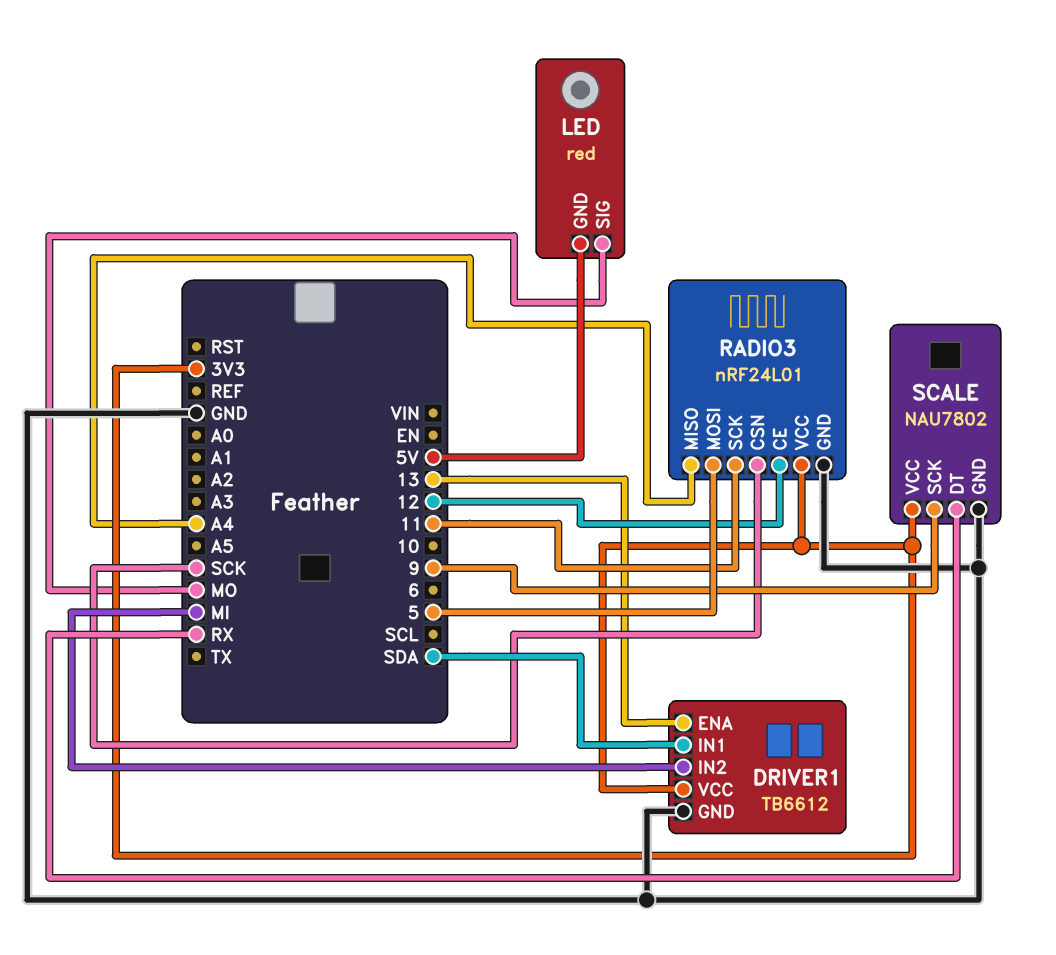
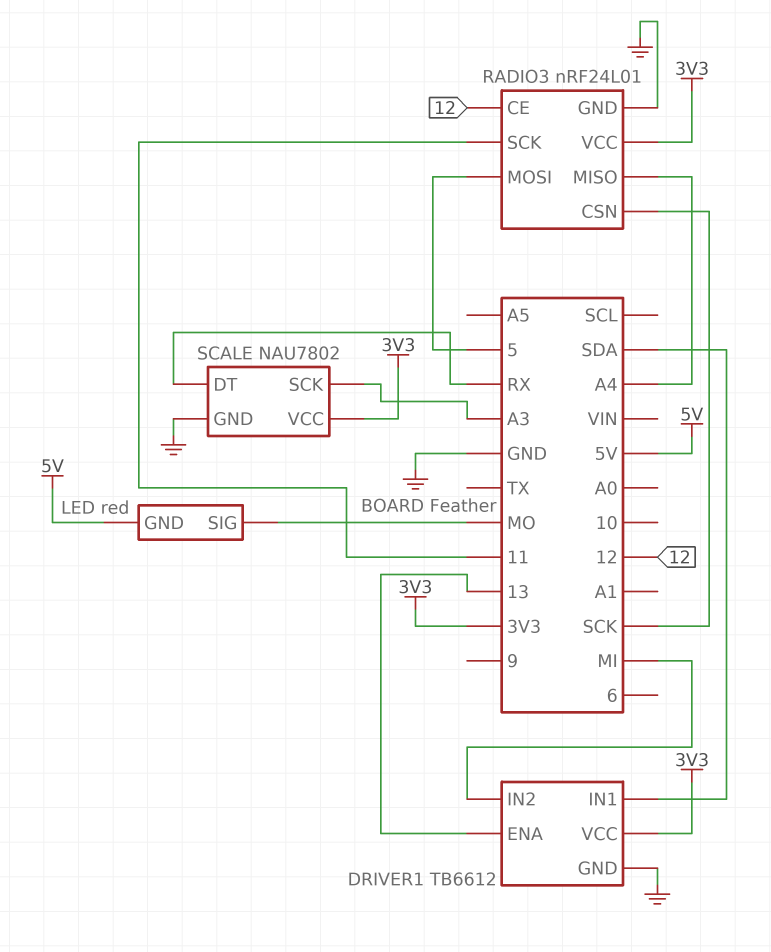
SCALE pin SCK: 9 -> A3

